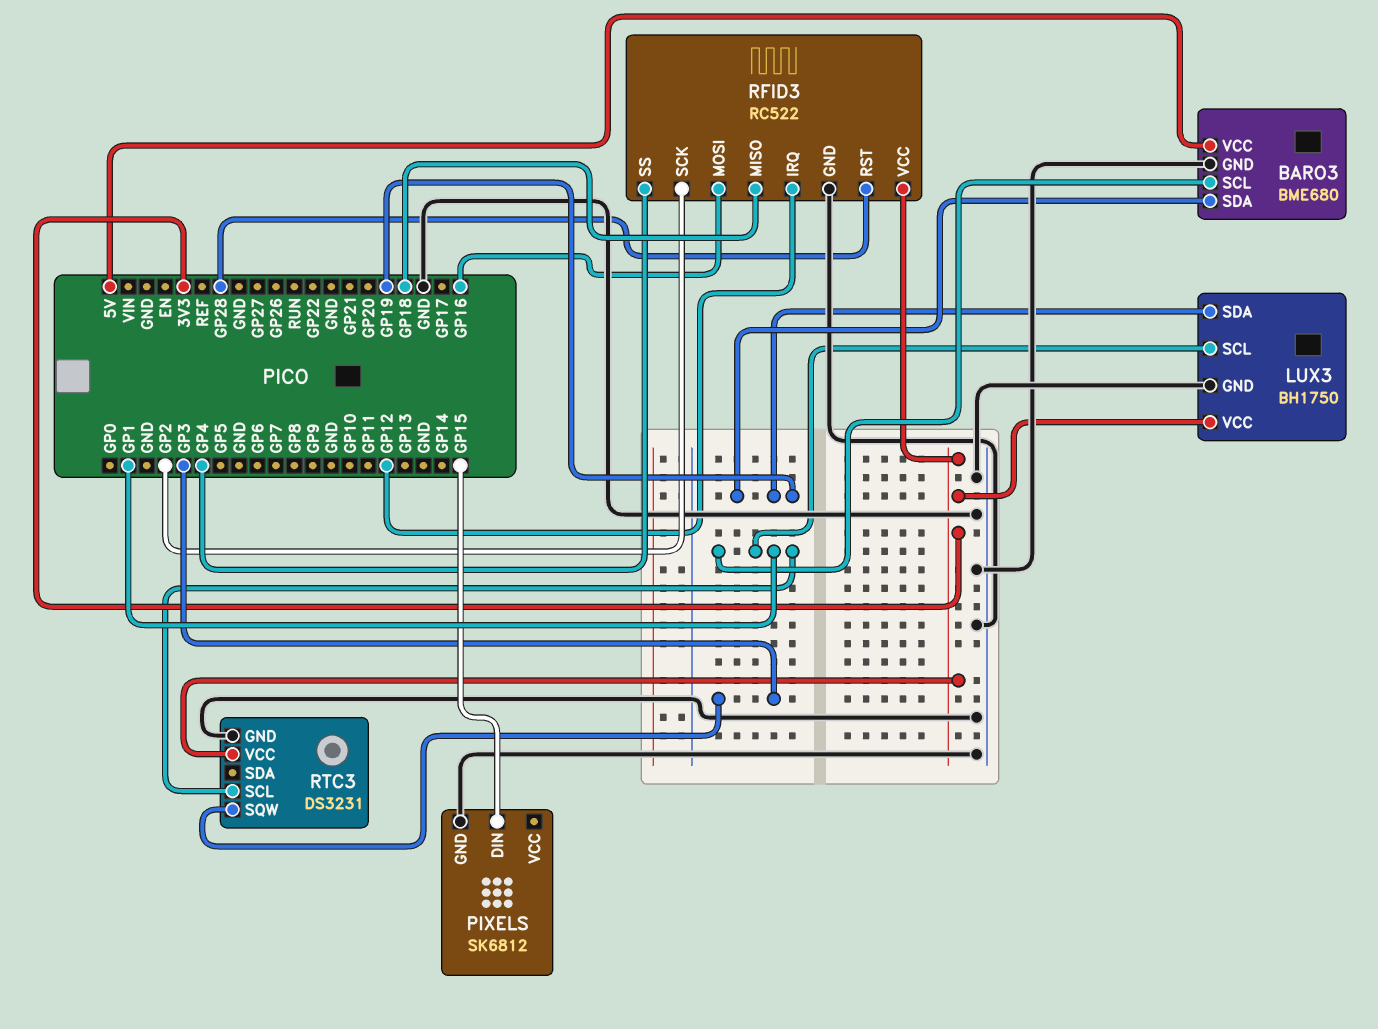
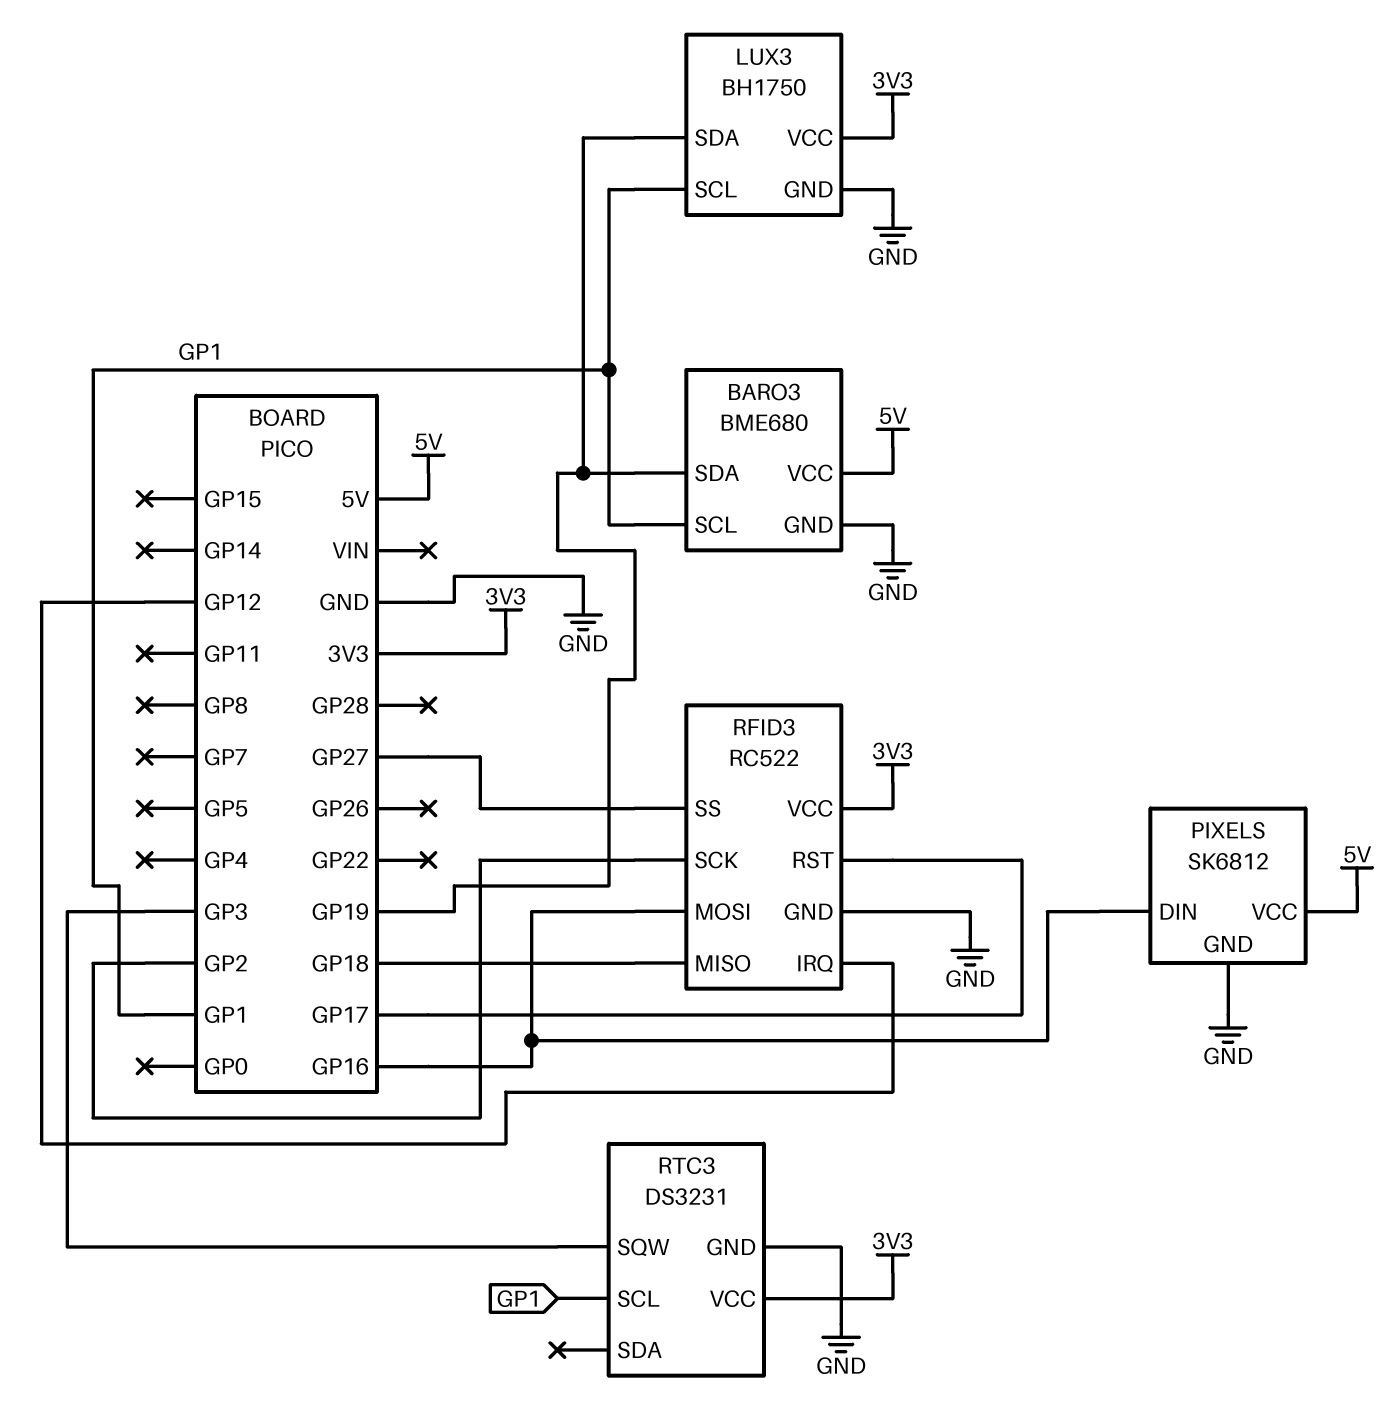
PIXELS pin DIN: GP15 -> GP16
PIXELS pin VCC: none -> 5V
RFID3 pin RST: GP28 -> GP17
RFID3 pin SS: GP4 -> GP27

